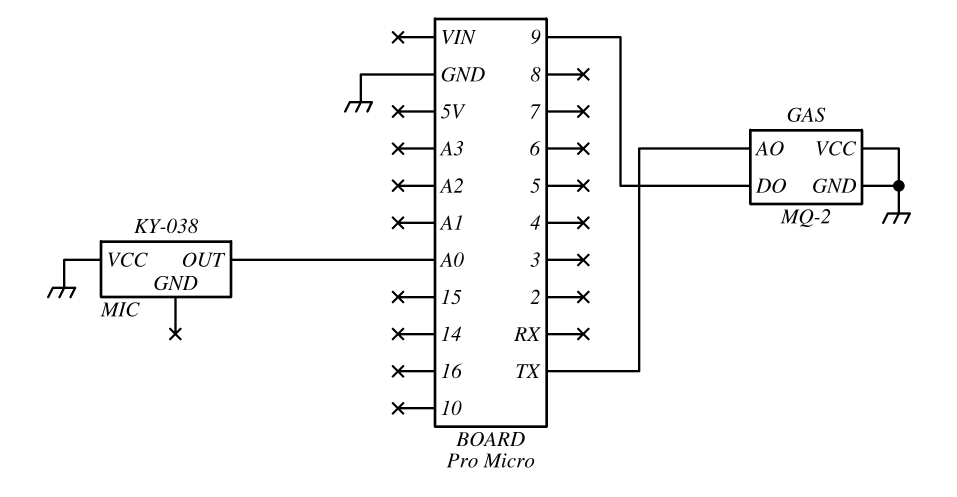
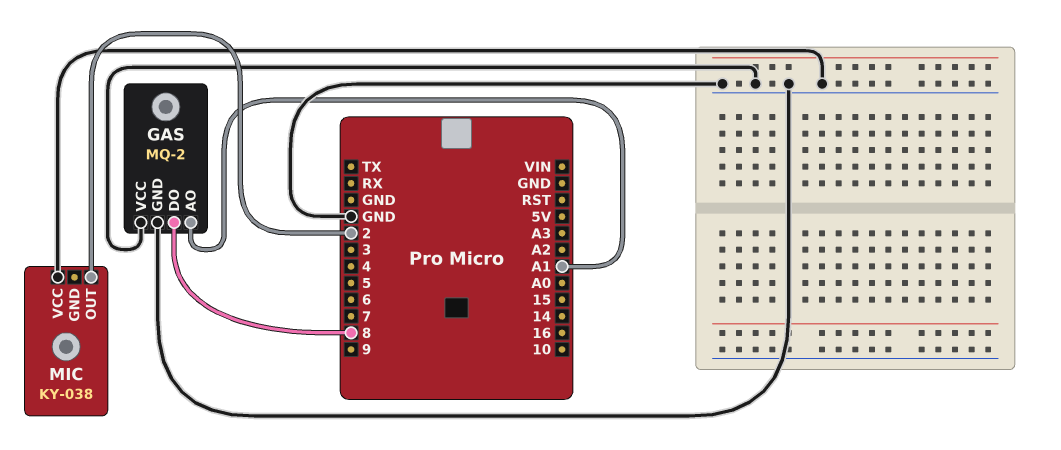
GAS pin AO: TX -> A1
GAS pin DO: 9 -> 8
MIC pin OUT: A0 -> 2

